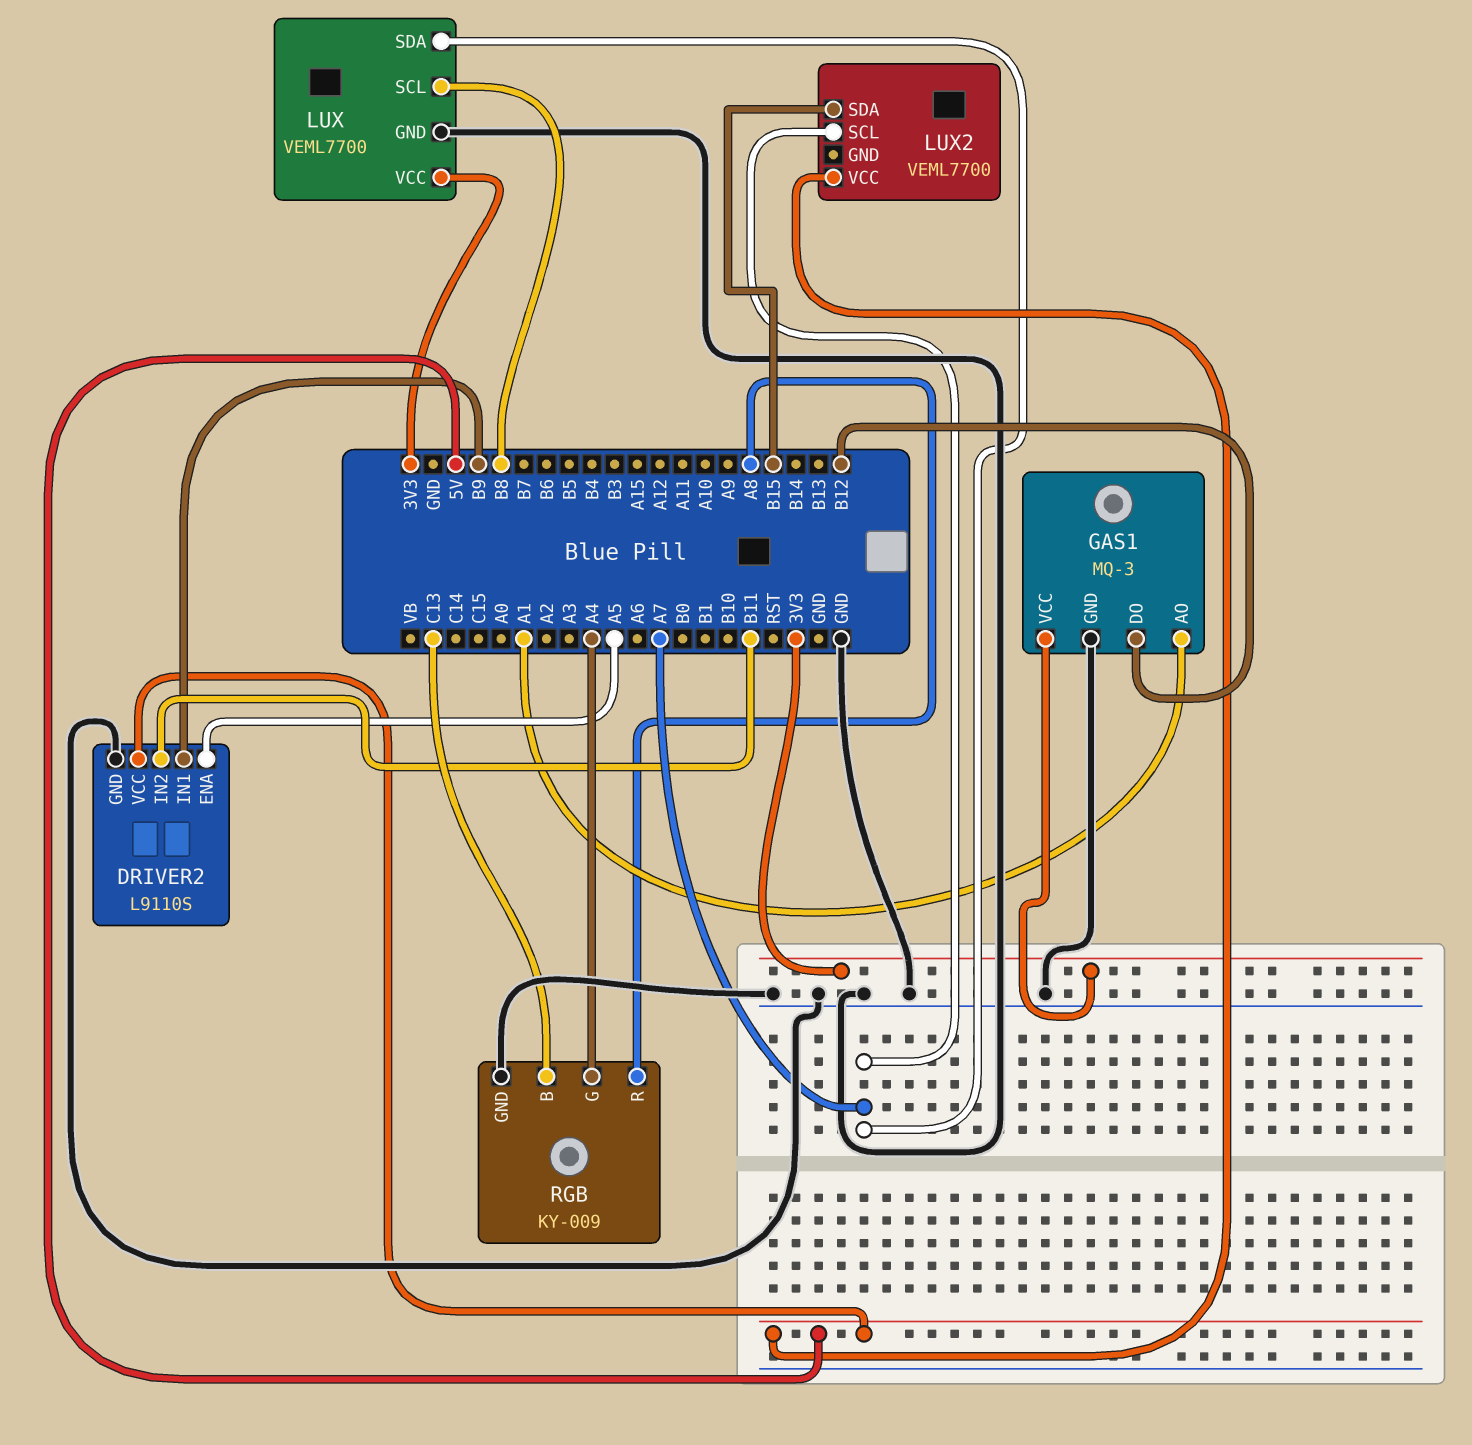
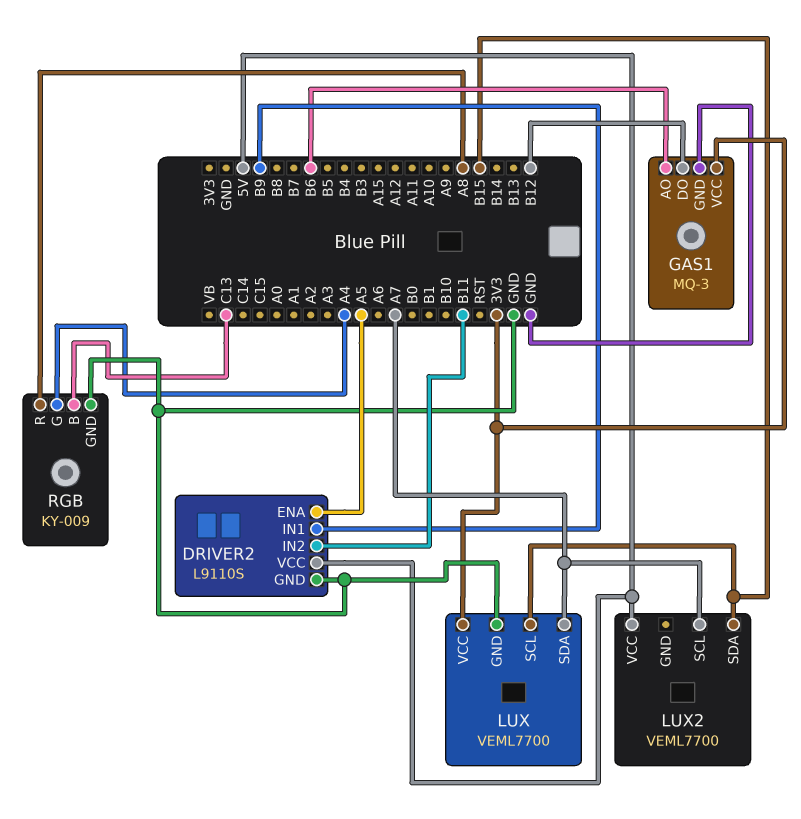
GAS1 pin AO: A1 -> B6
LUX pin SCL: B8 -> B15

